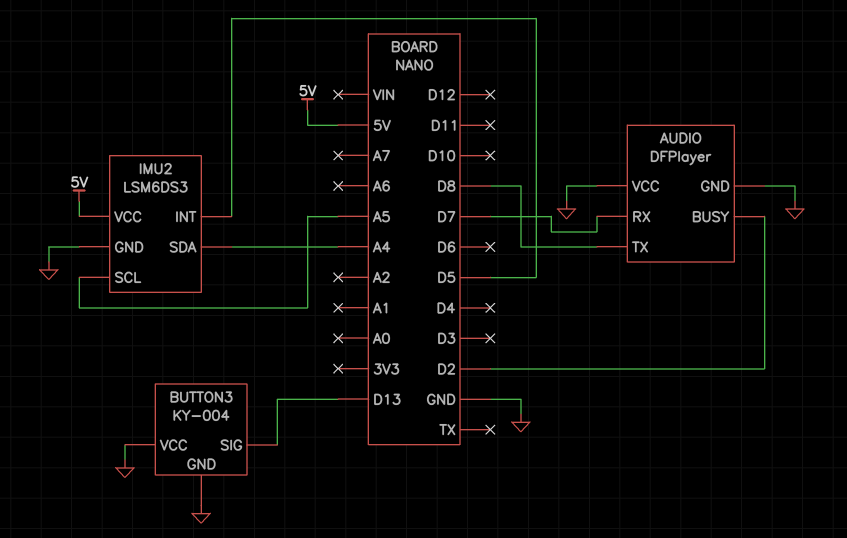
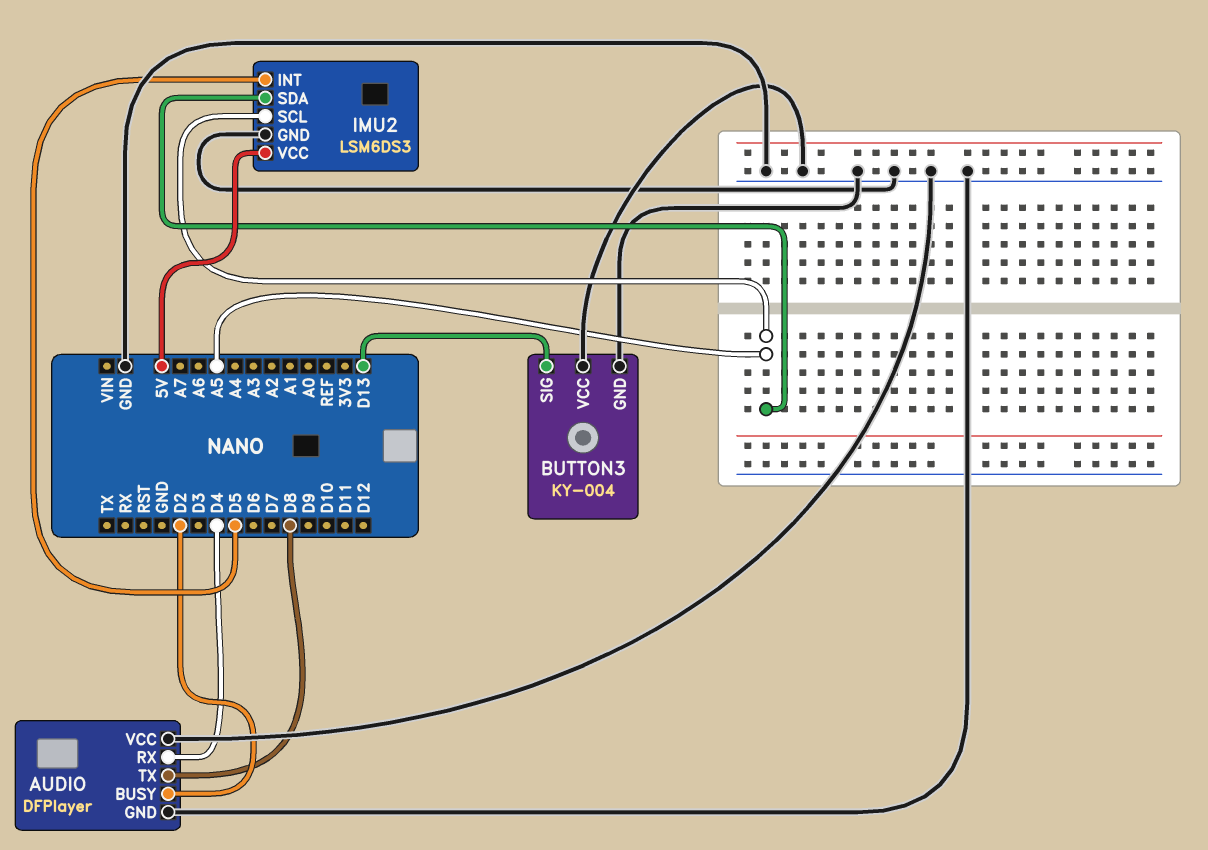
AUDIO pin RX: D7 -> D4
IMU2 pin SDA: A4 -> A5

